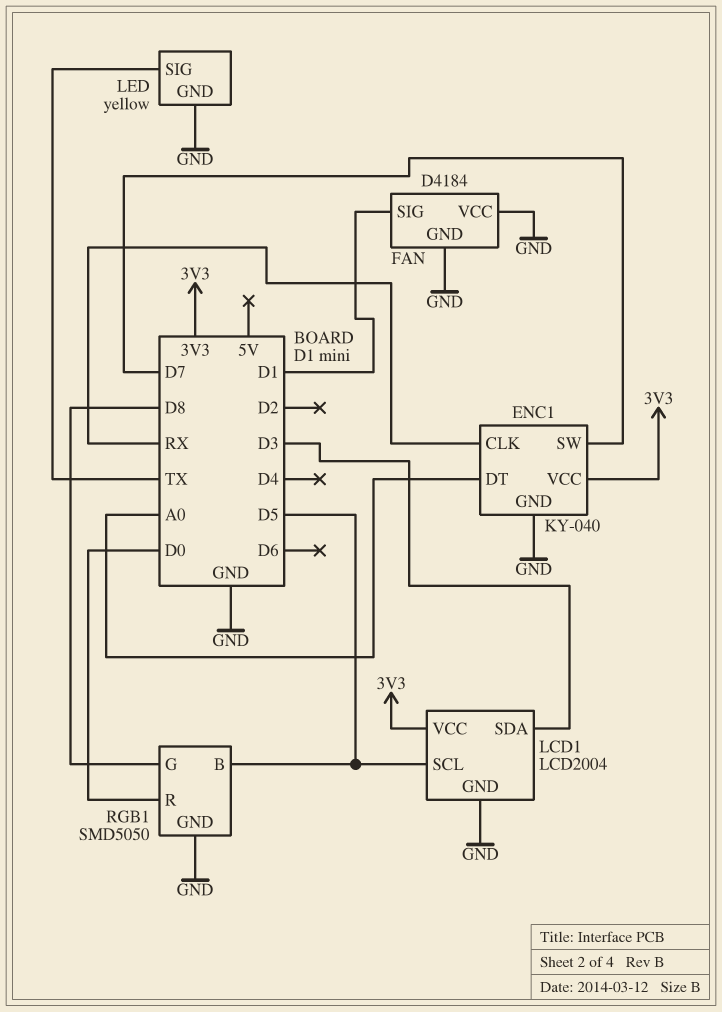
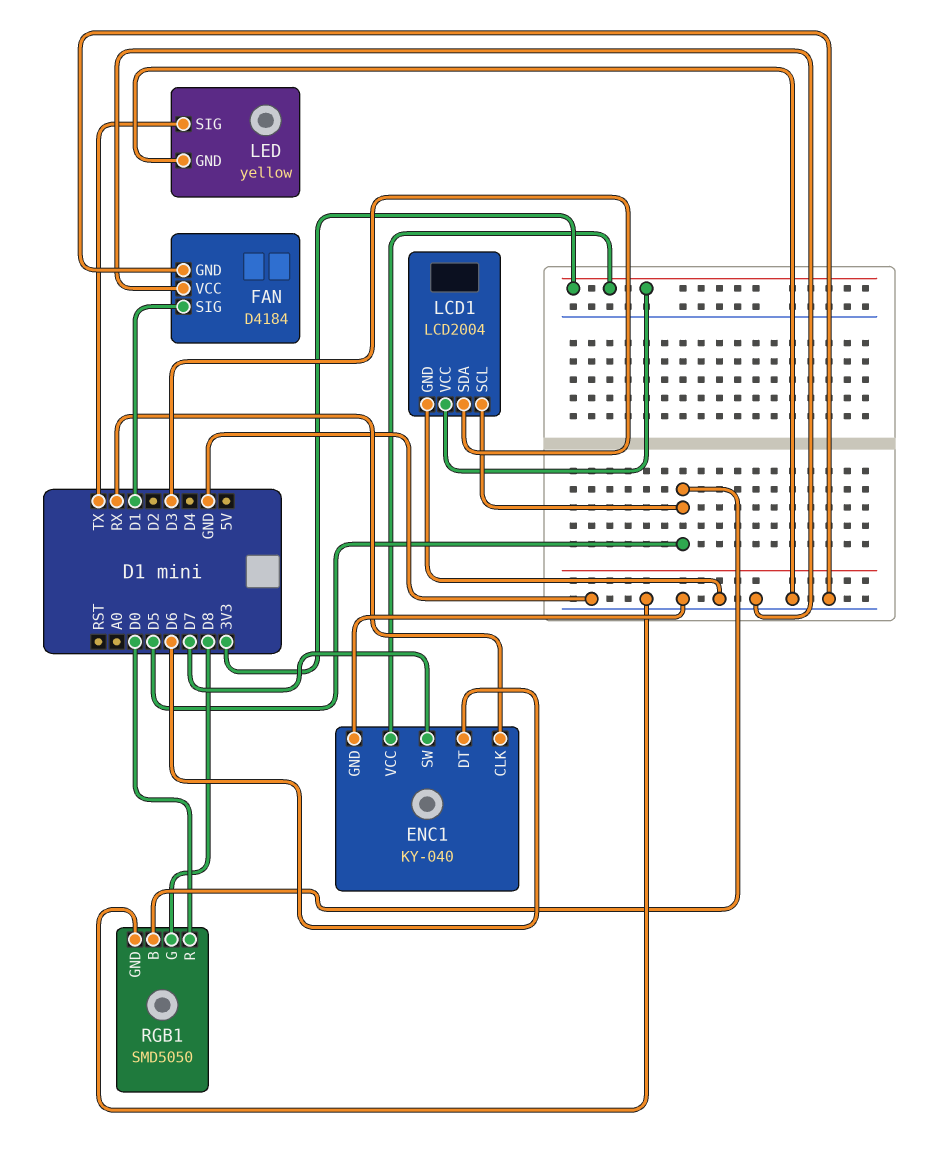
ENC1 pin DT: A0 -> D6

